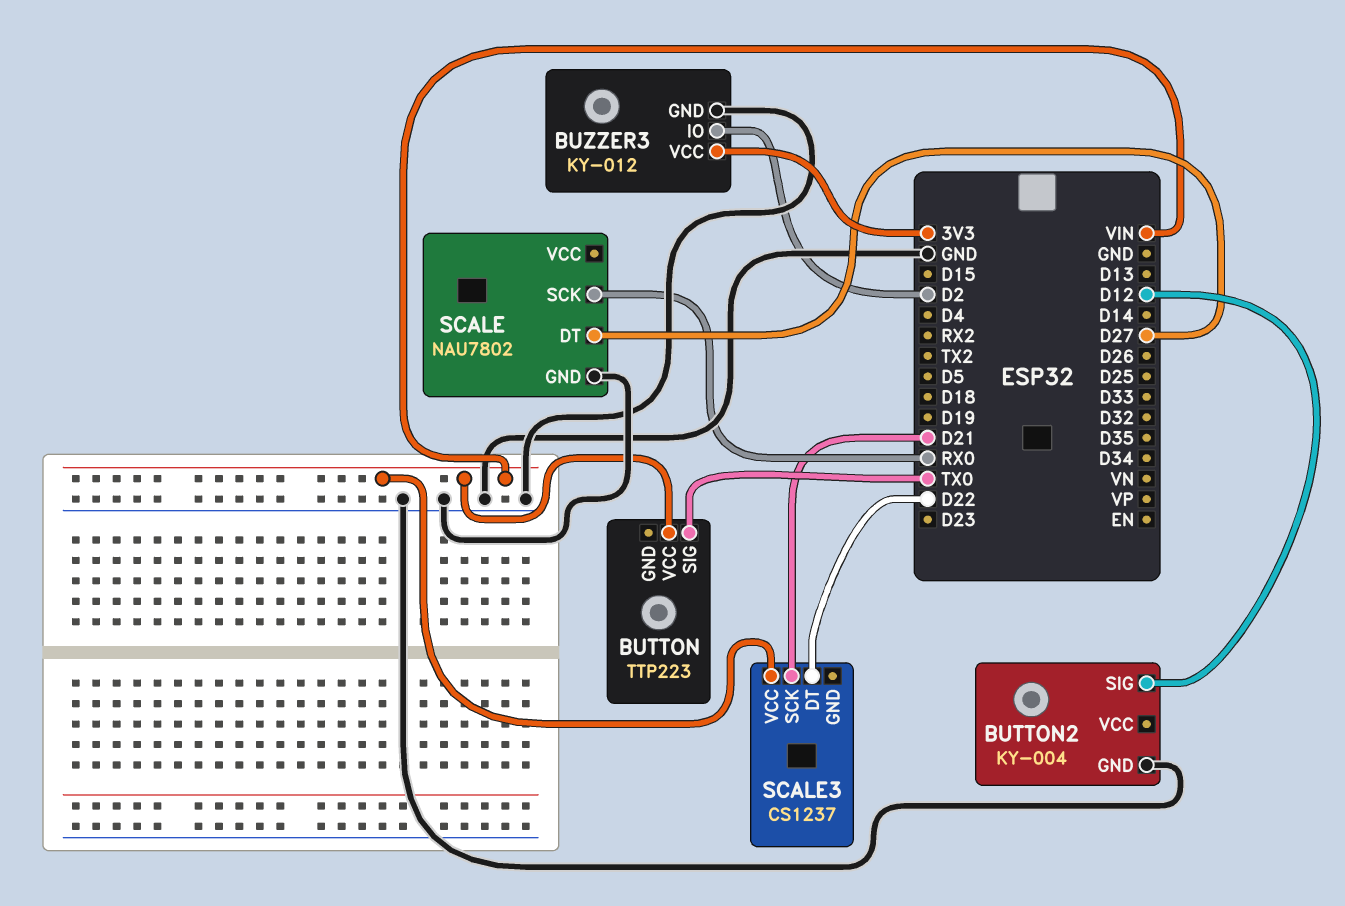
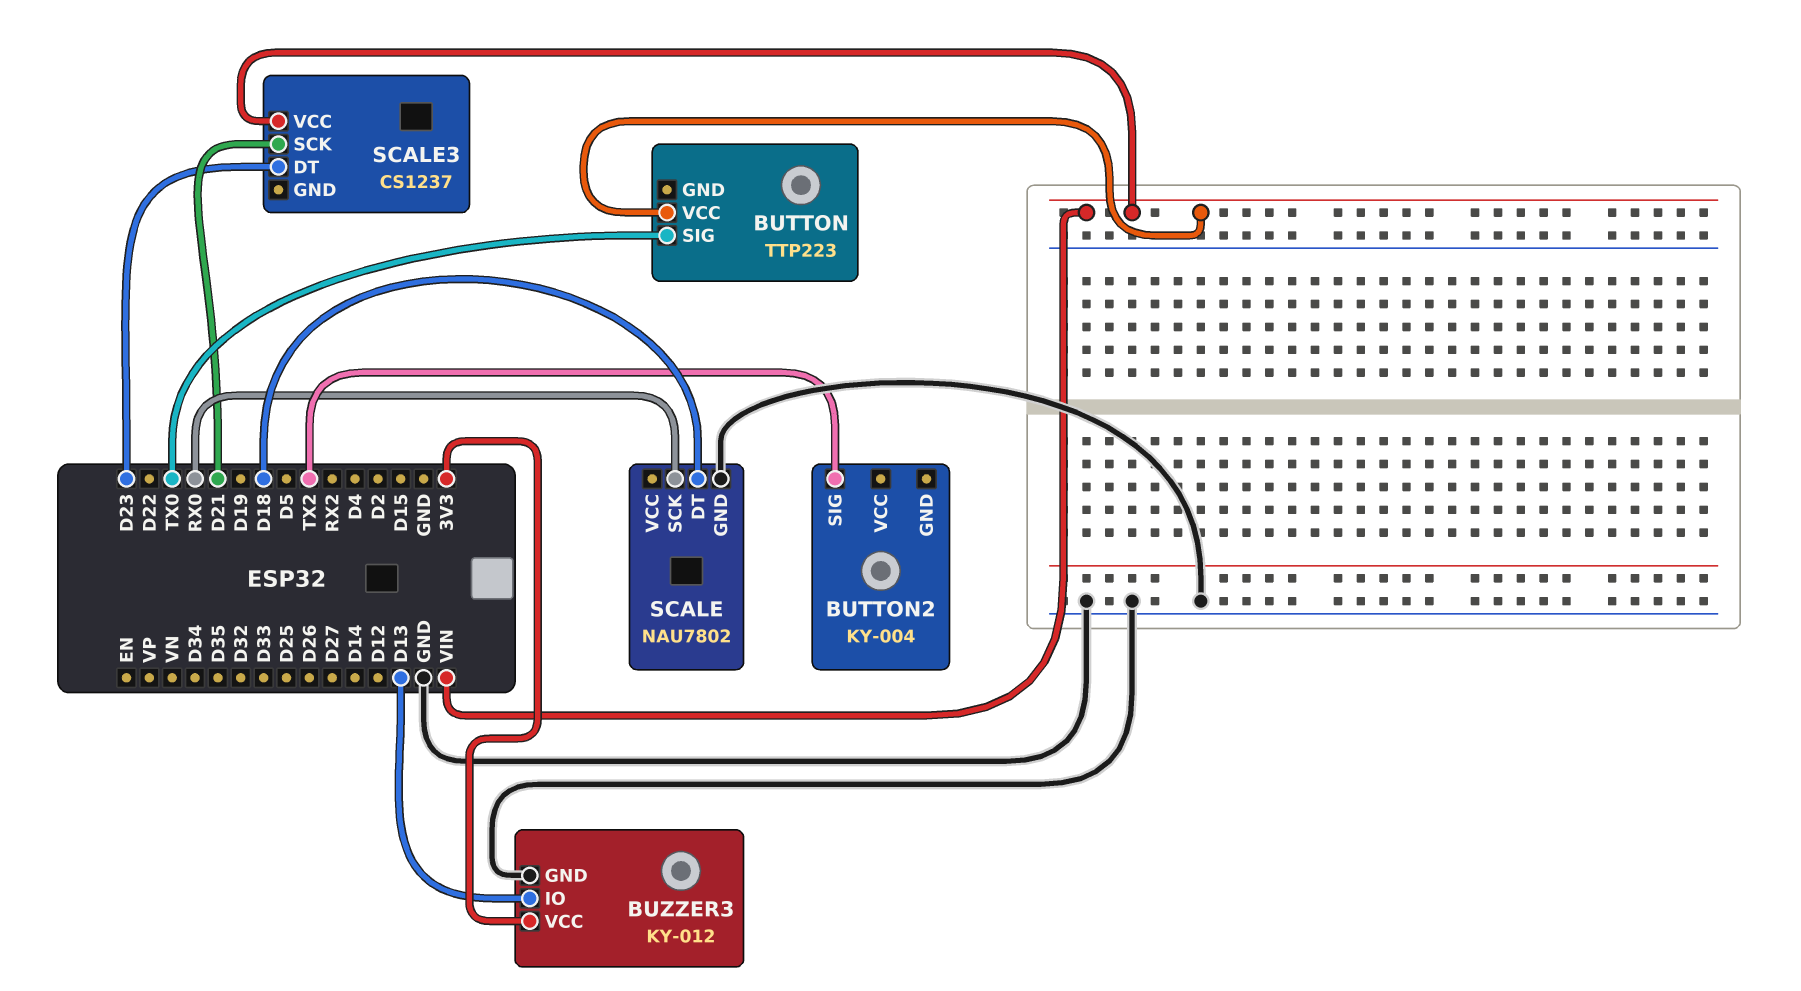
BUTTON2 pin GND: GND -> none
BUTTON2 pin SIG: D12 -> TX2
BUZZER3 pin IO: D2 -> D13
SCALE pin DT: D27 -> D18
SCALE3 pin DT: D22 -> D23

